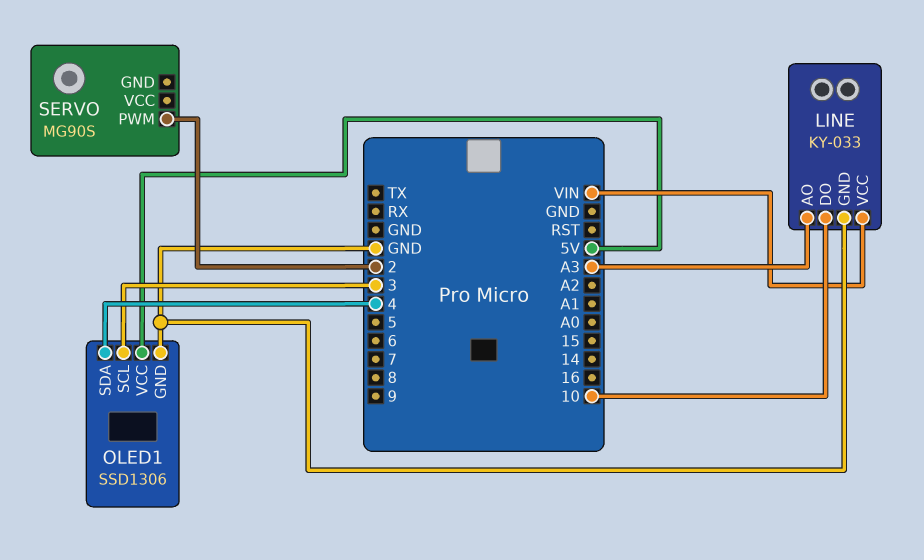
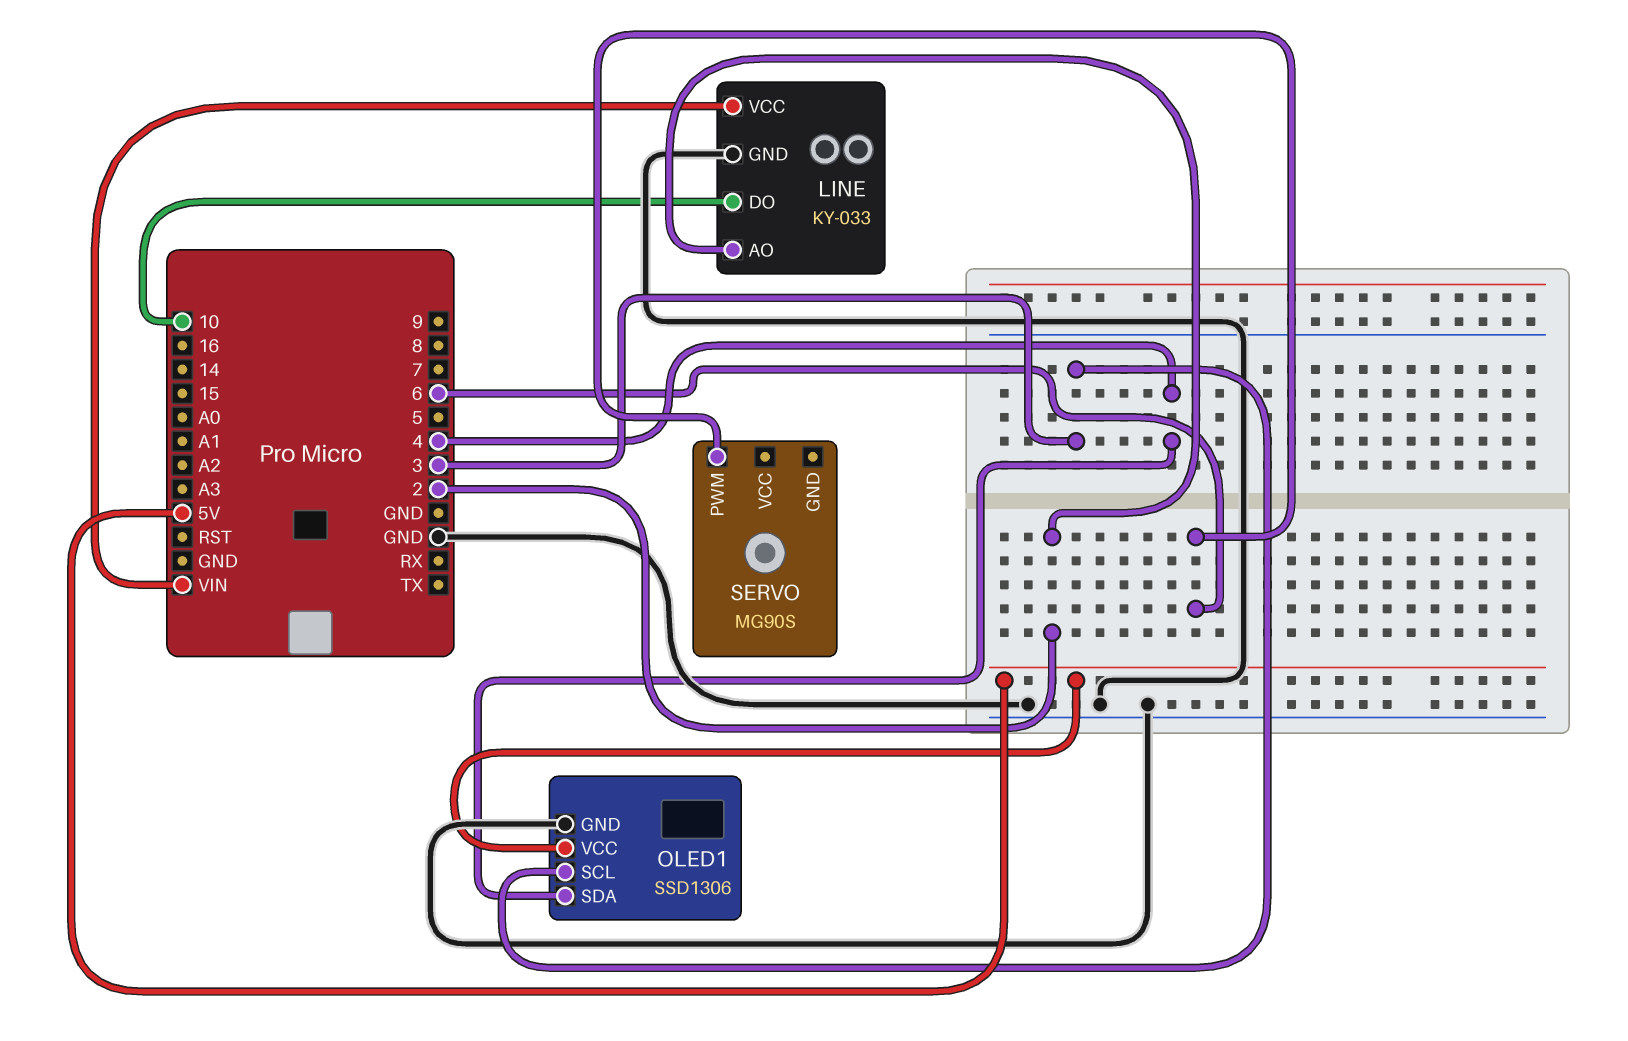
LINE pin AO: A3 -> 2
SERVO pin PWM: 2 -> 6

